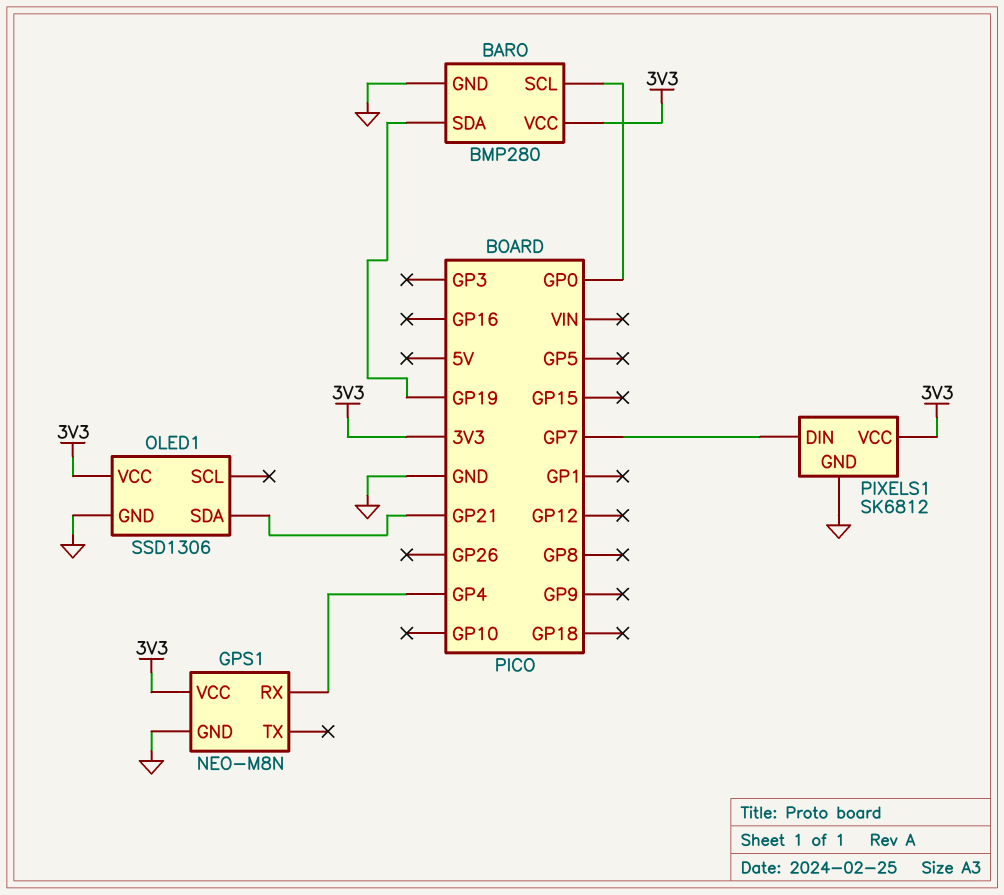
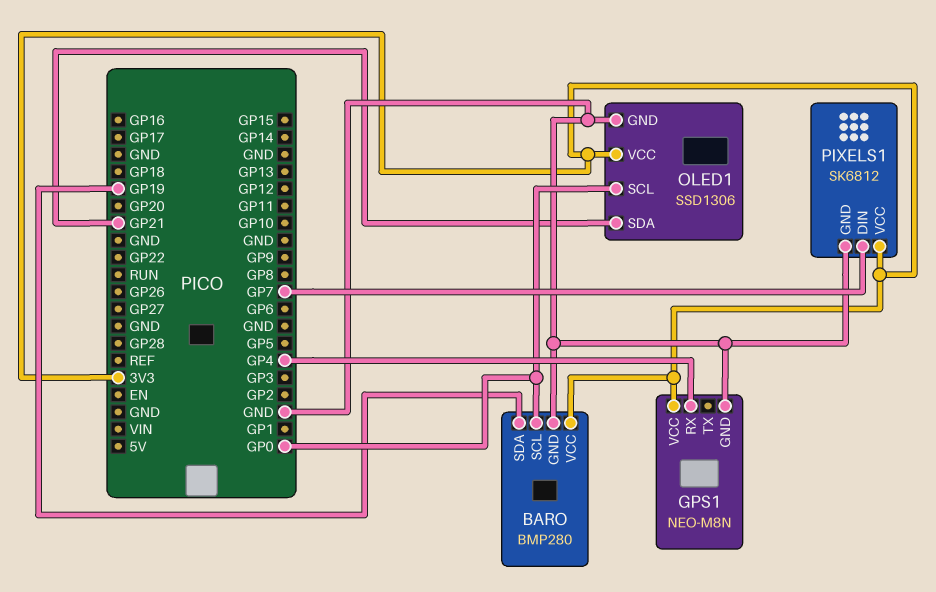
OLED1 pin SCL: none -> GP0

